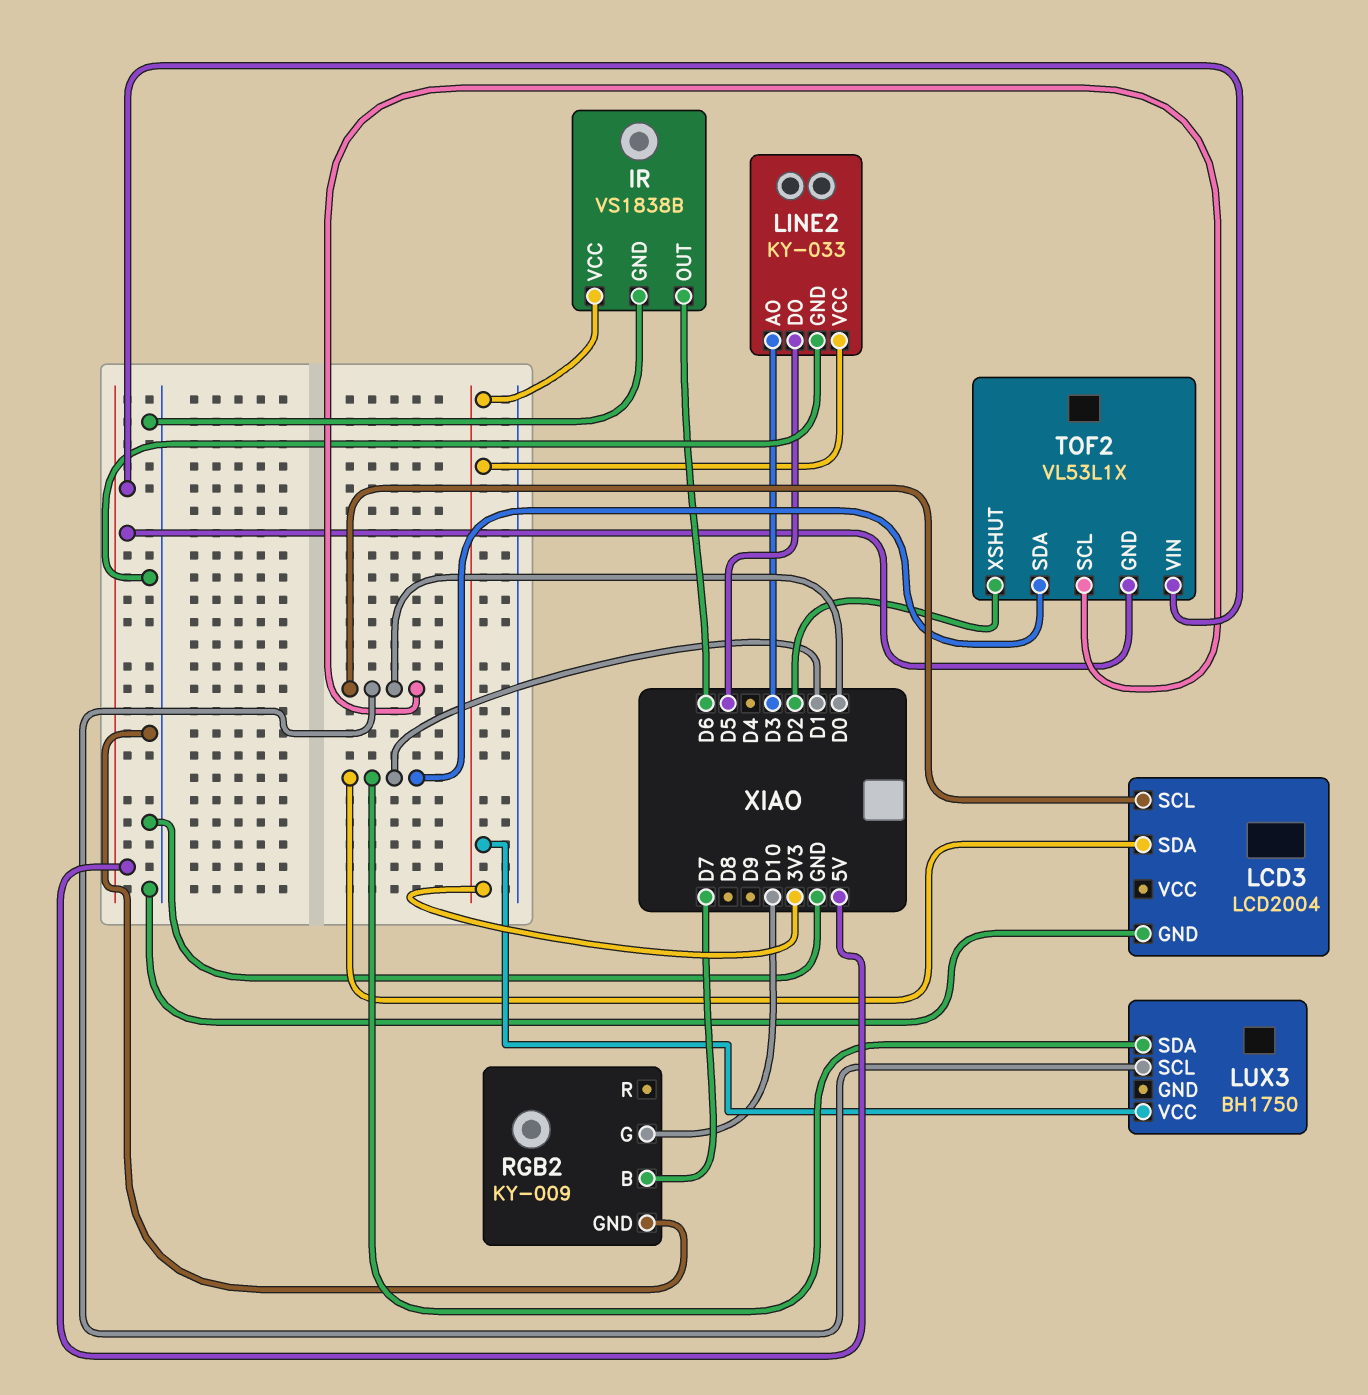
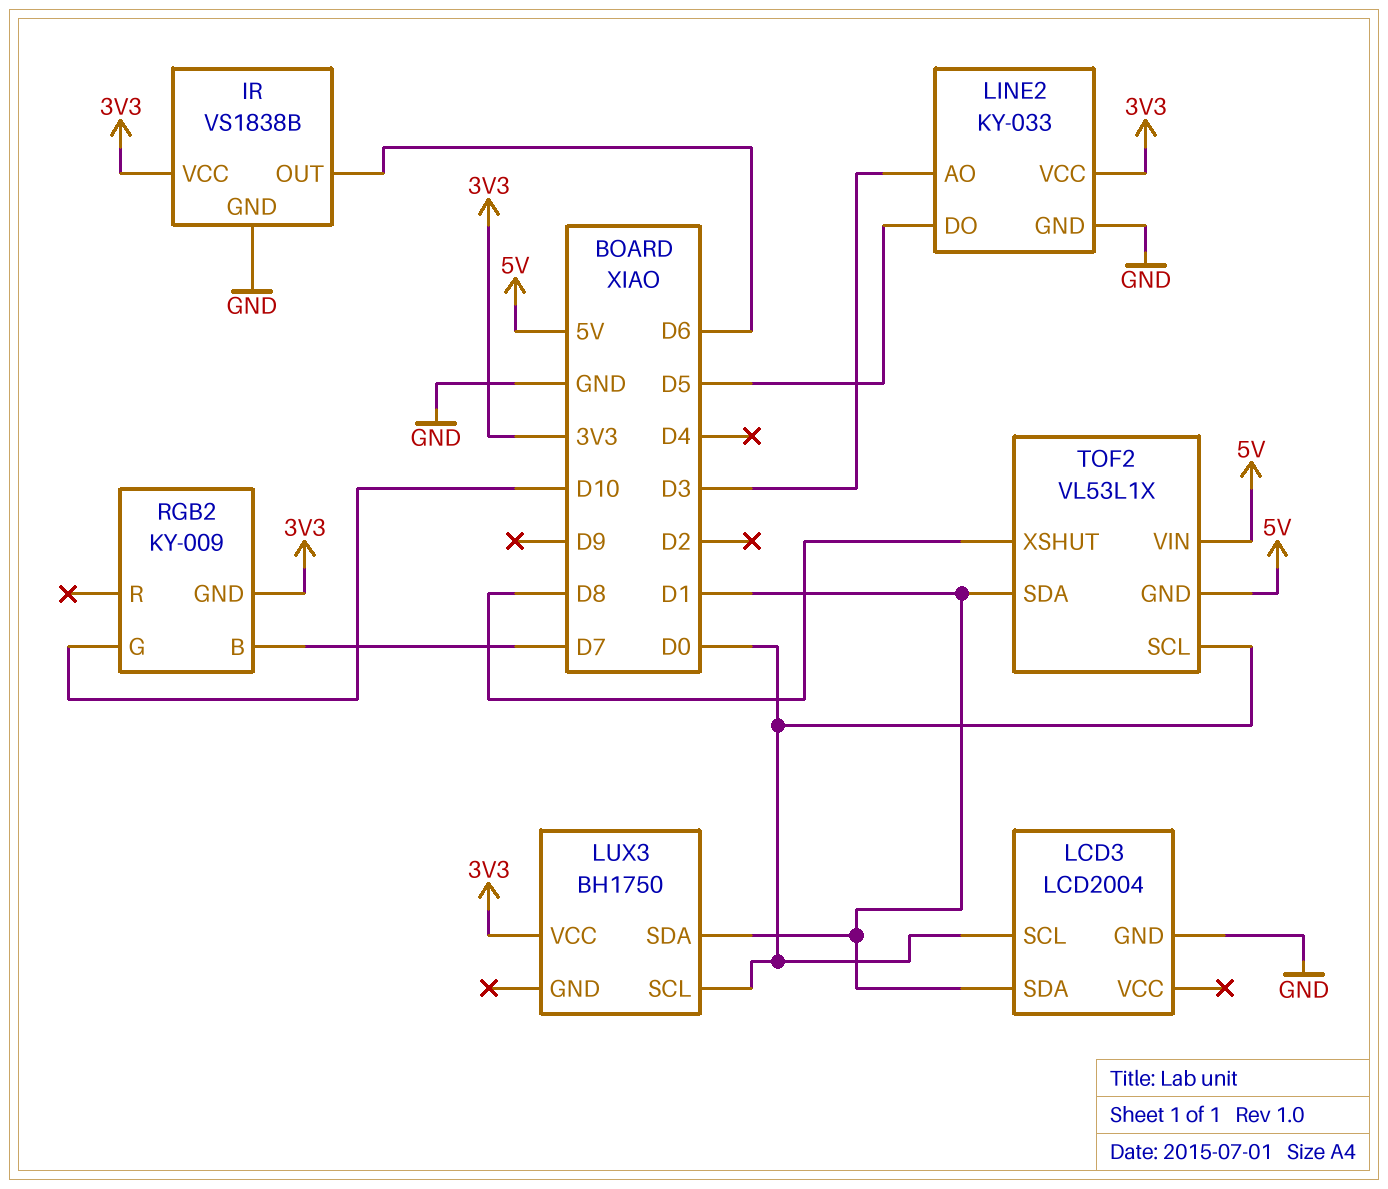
RGB2 pin GND: GND -> 3V3
TOF2 pin XSHUT: D2 -> D8

